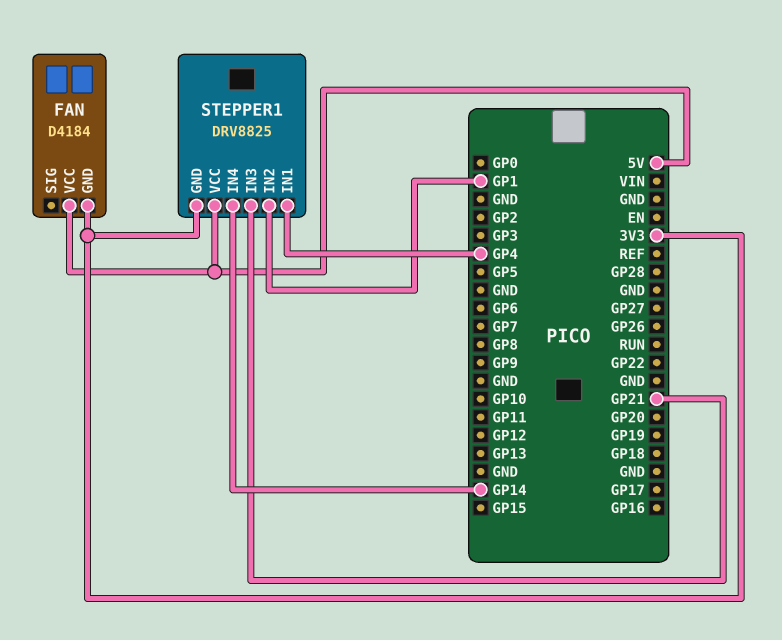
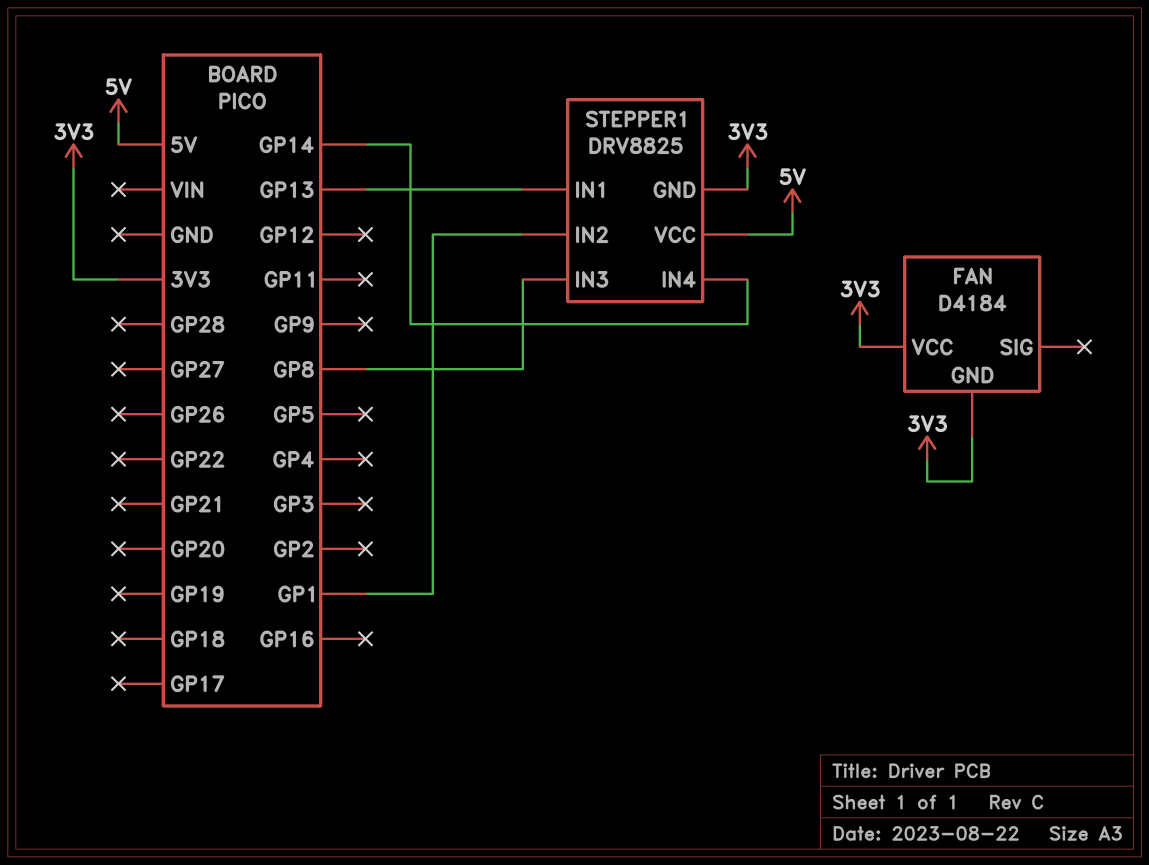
FAN pin VCC: 5V -> 3V3
STEPPER1 pin IN1: GP4 -> GP13
STEPPER1 pin IN3: GP21 -> GP8

